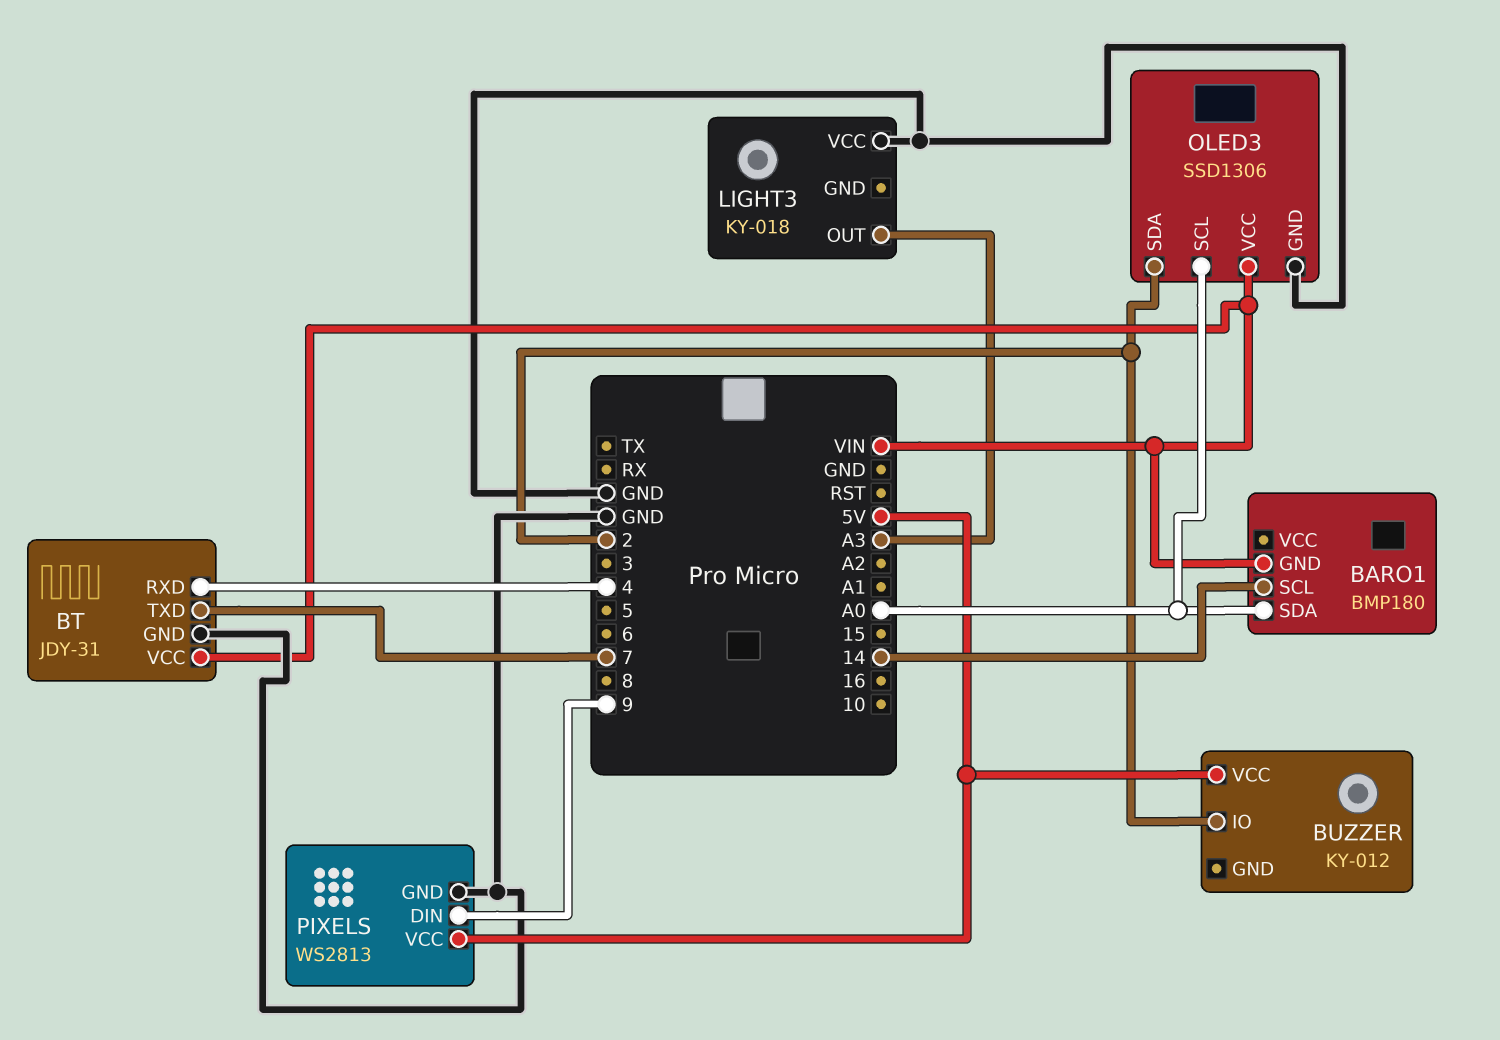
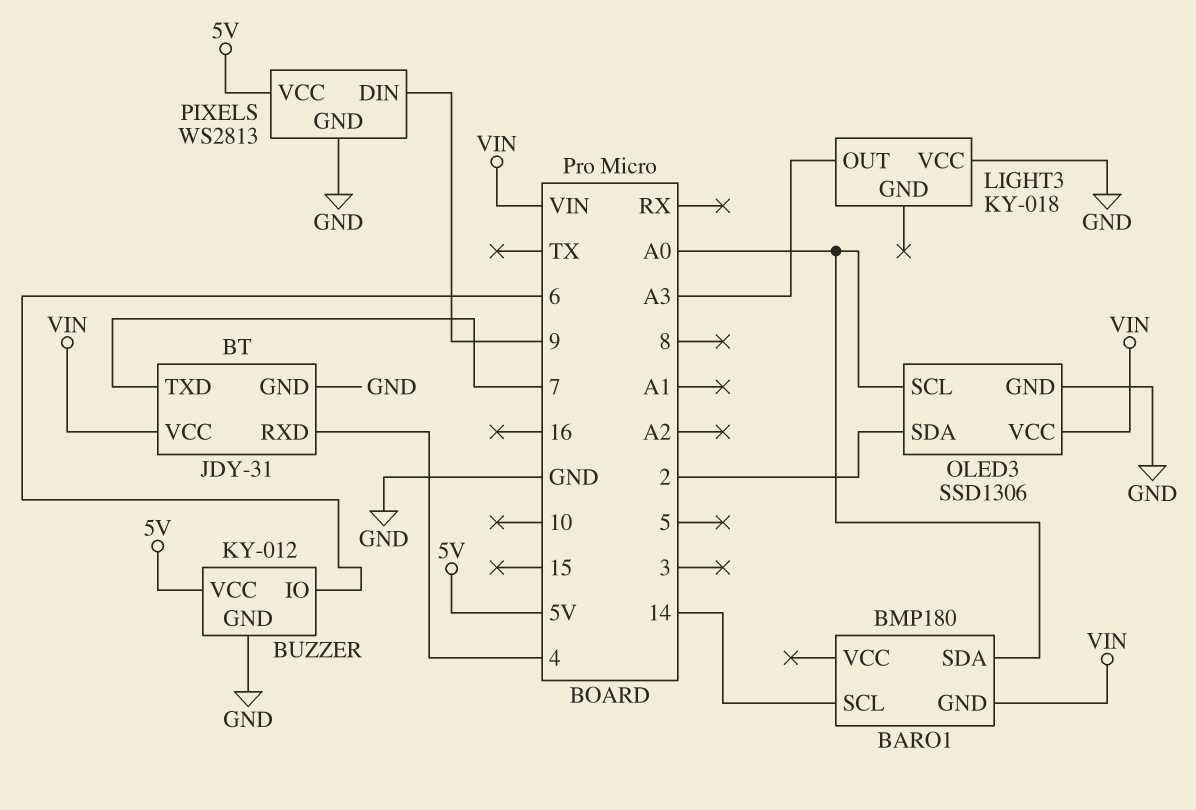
BUZZER pin GND: none -> GND
BUZZER pin IO: 2 -> 6

